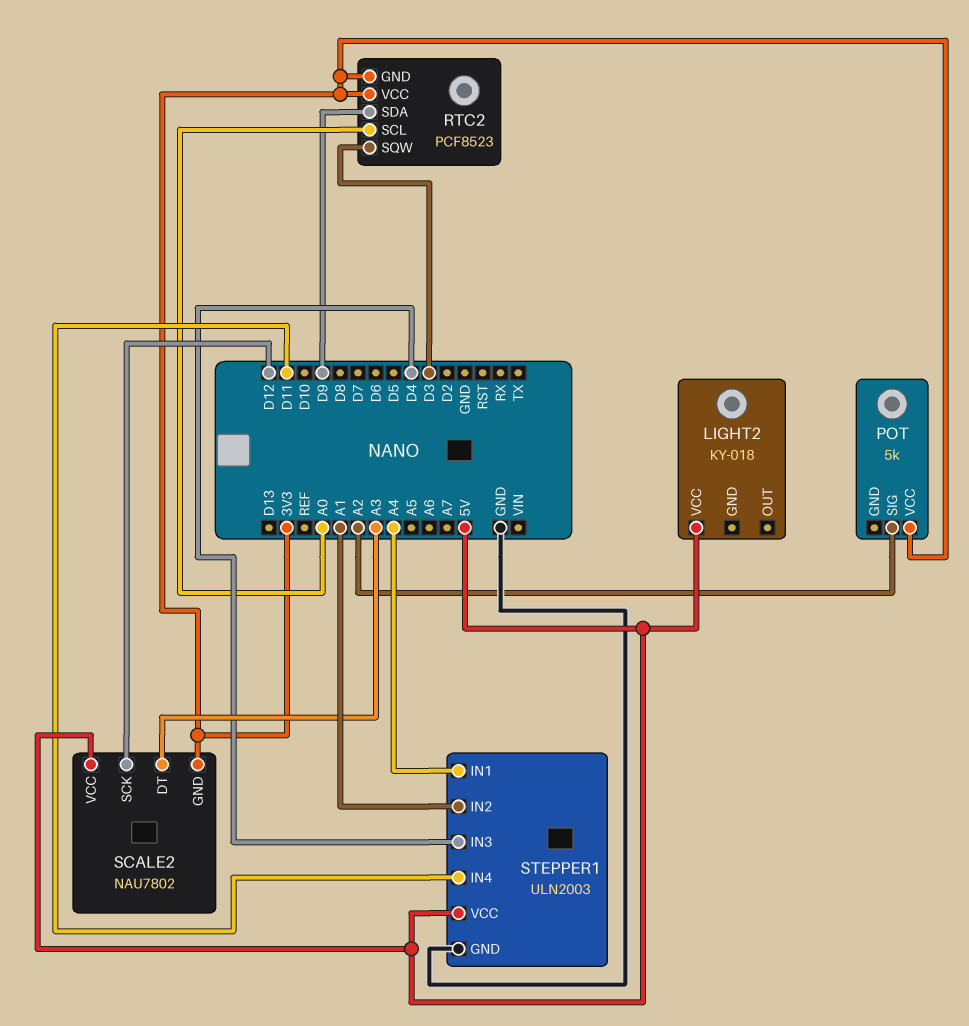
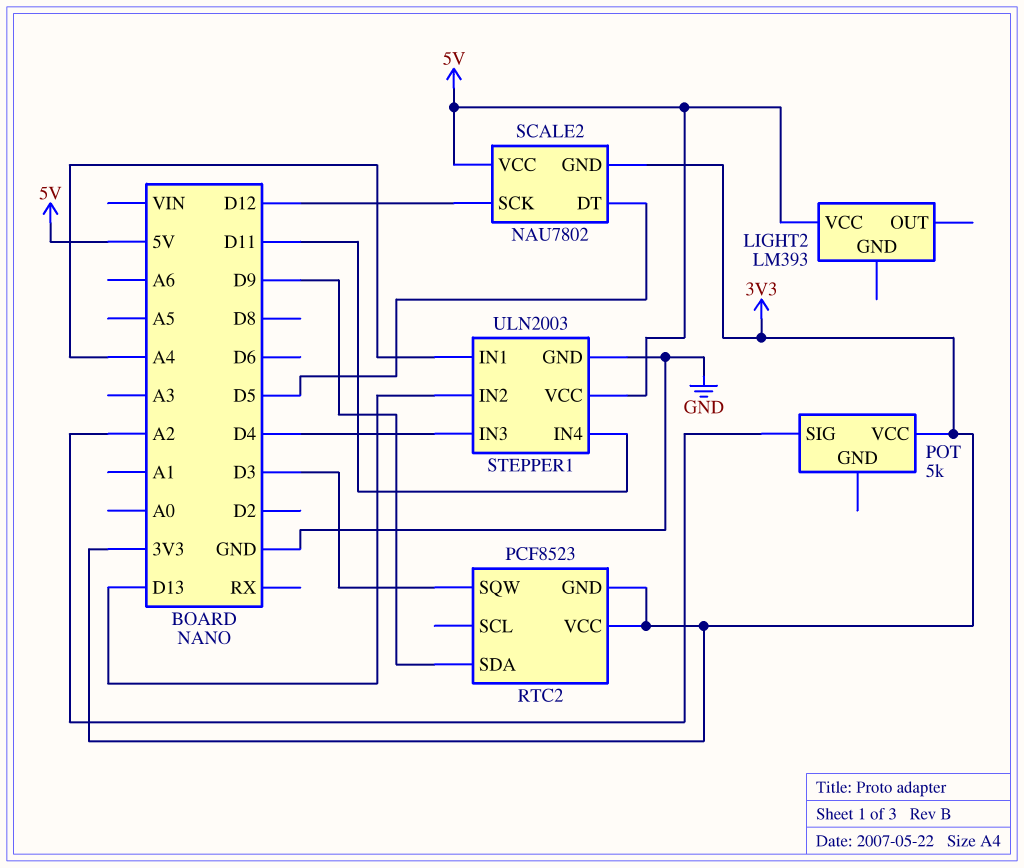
LIGHT2: KY-018 -> LM393
RTC2 pin SCL: A0 -> none
SCALE2 pin DT: A3 -> D5
STEPPER1 pin IN2: A1 -> D13

